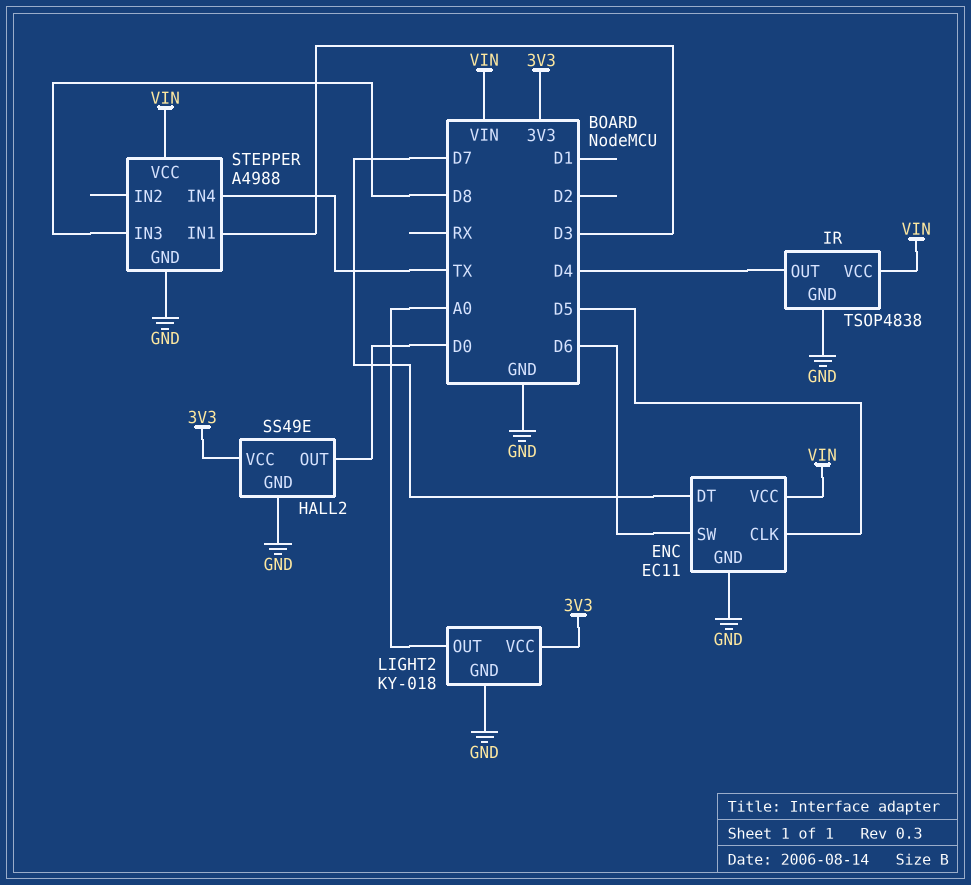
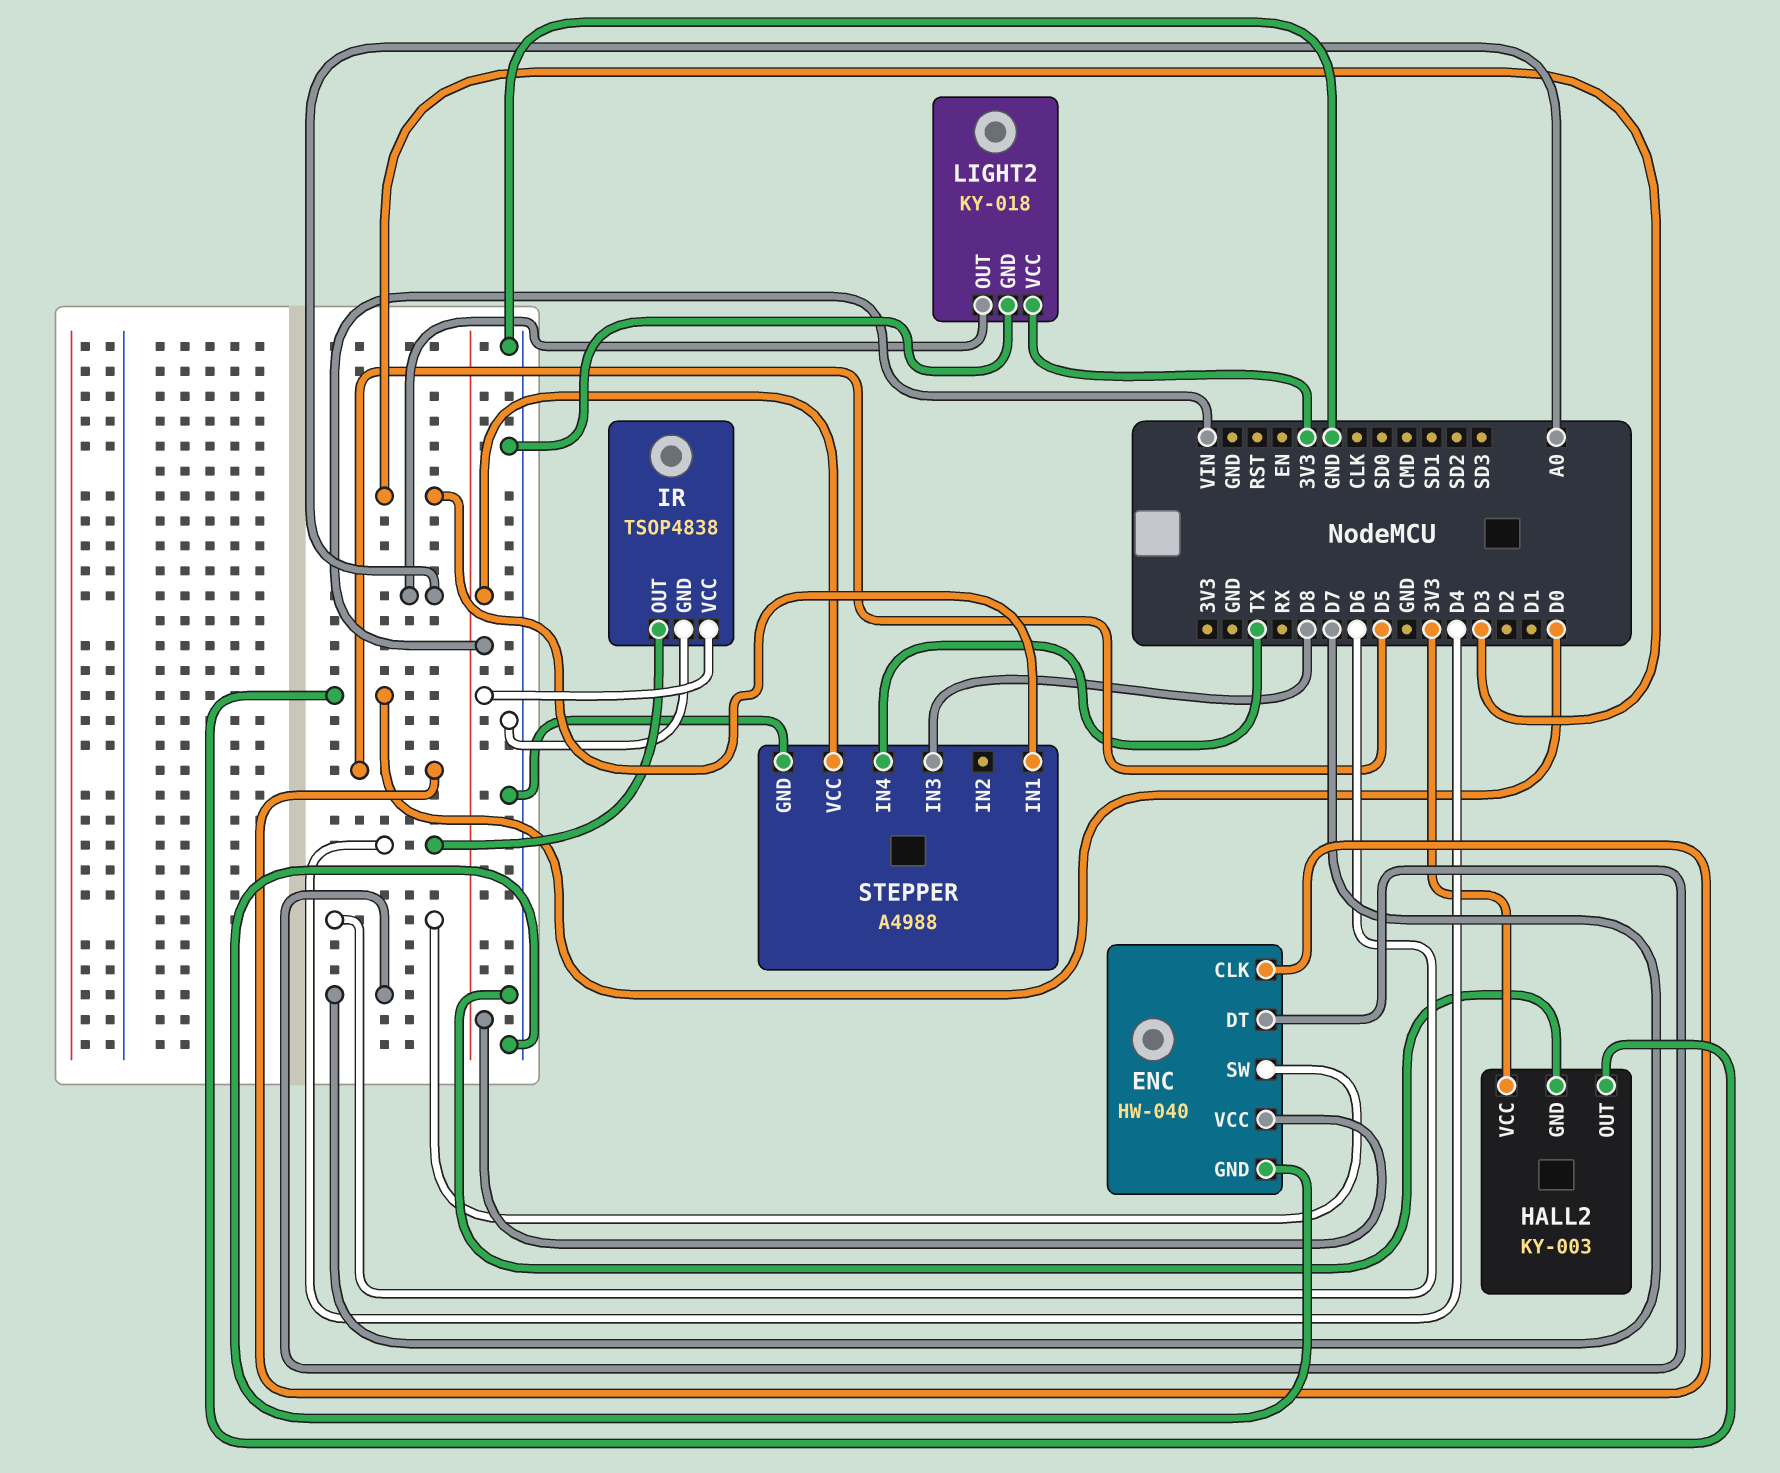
ENC: EC11 -> HW-040
HALL2: SS49E -> KY-003

